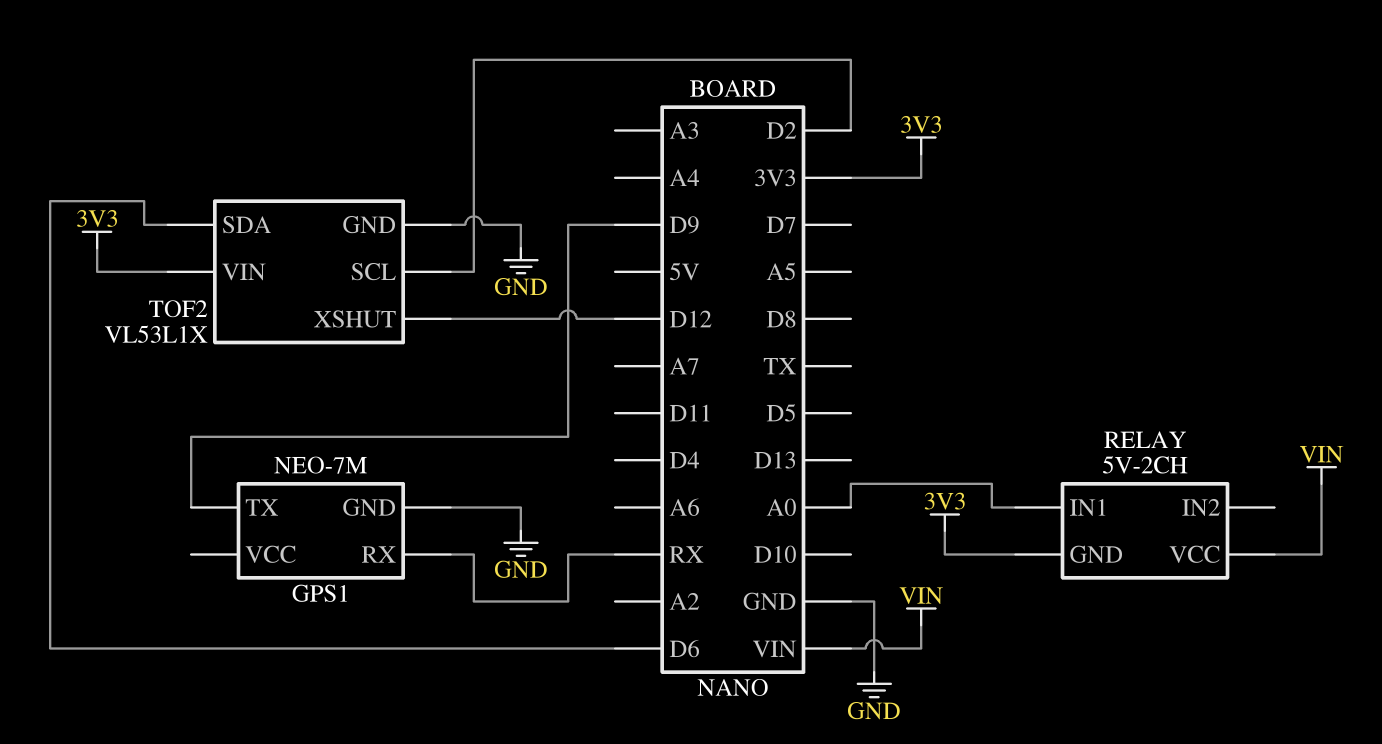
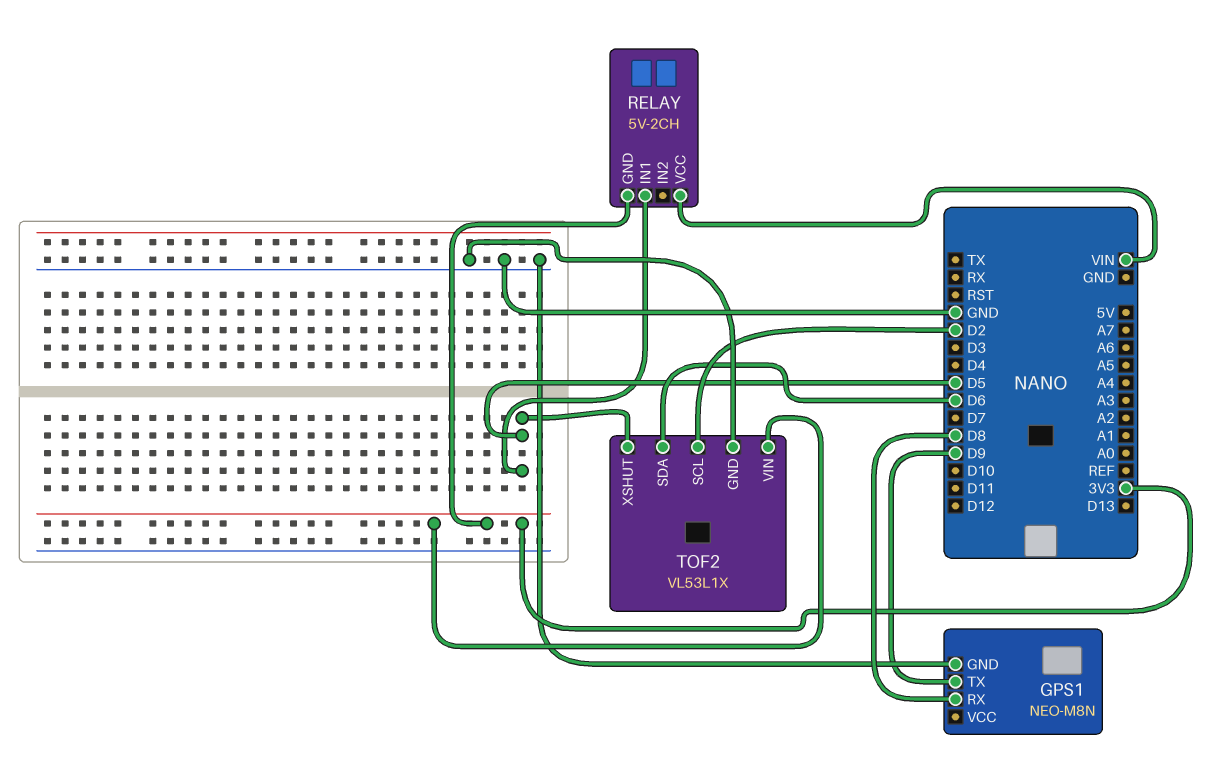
GPS1: NEO-7M -> NEO-M8N
GPS1 pin RX: RX -> D8
RELAY pin IN1: A0 -> D5
TOF2 pin XSHUT: D12 -> D5

